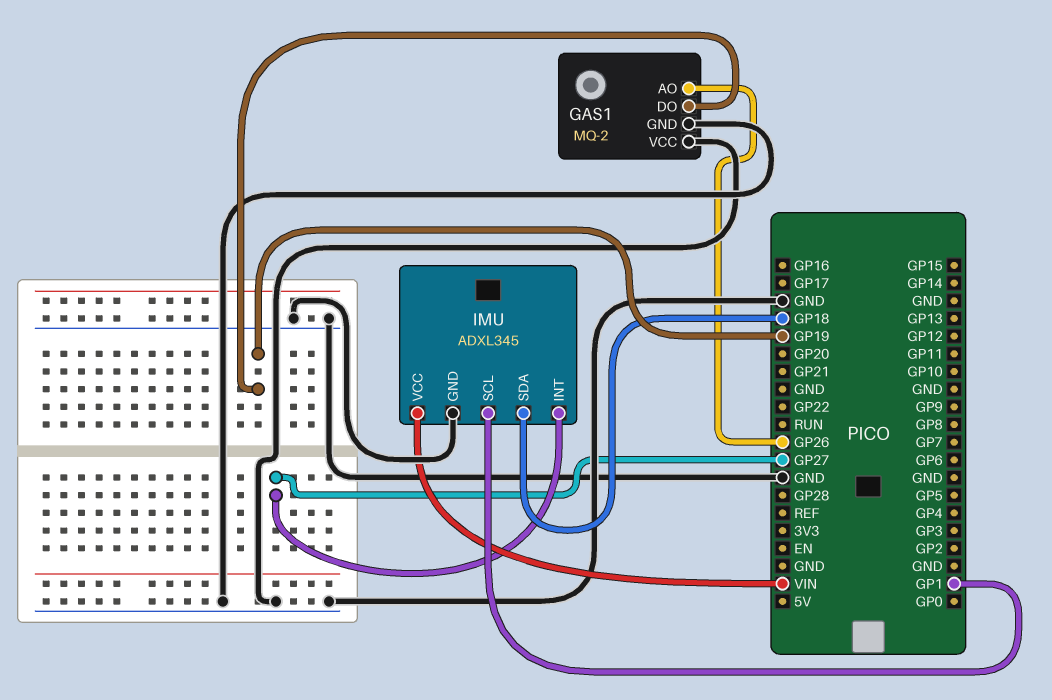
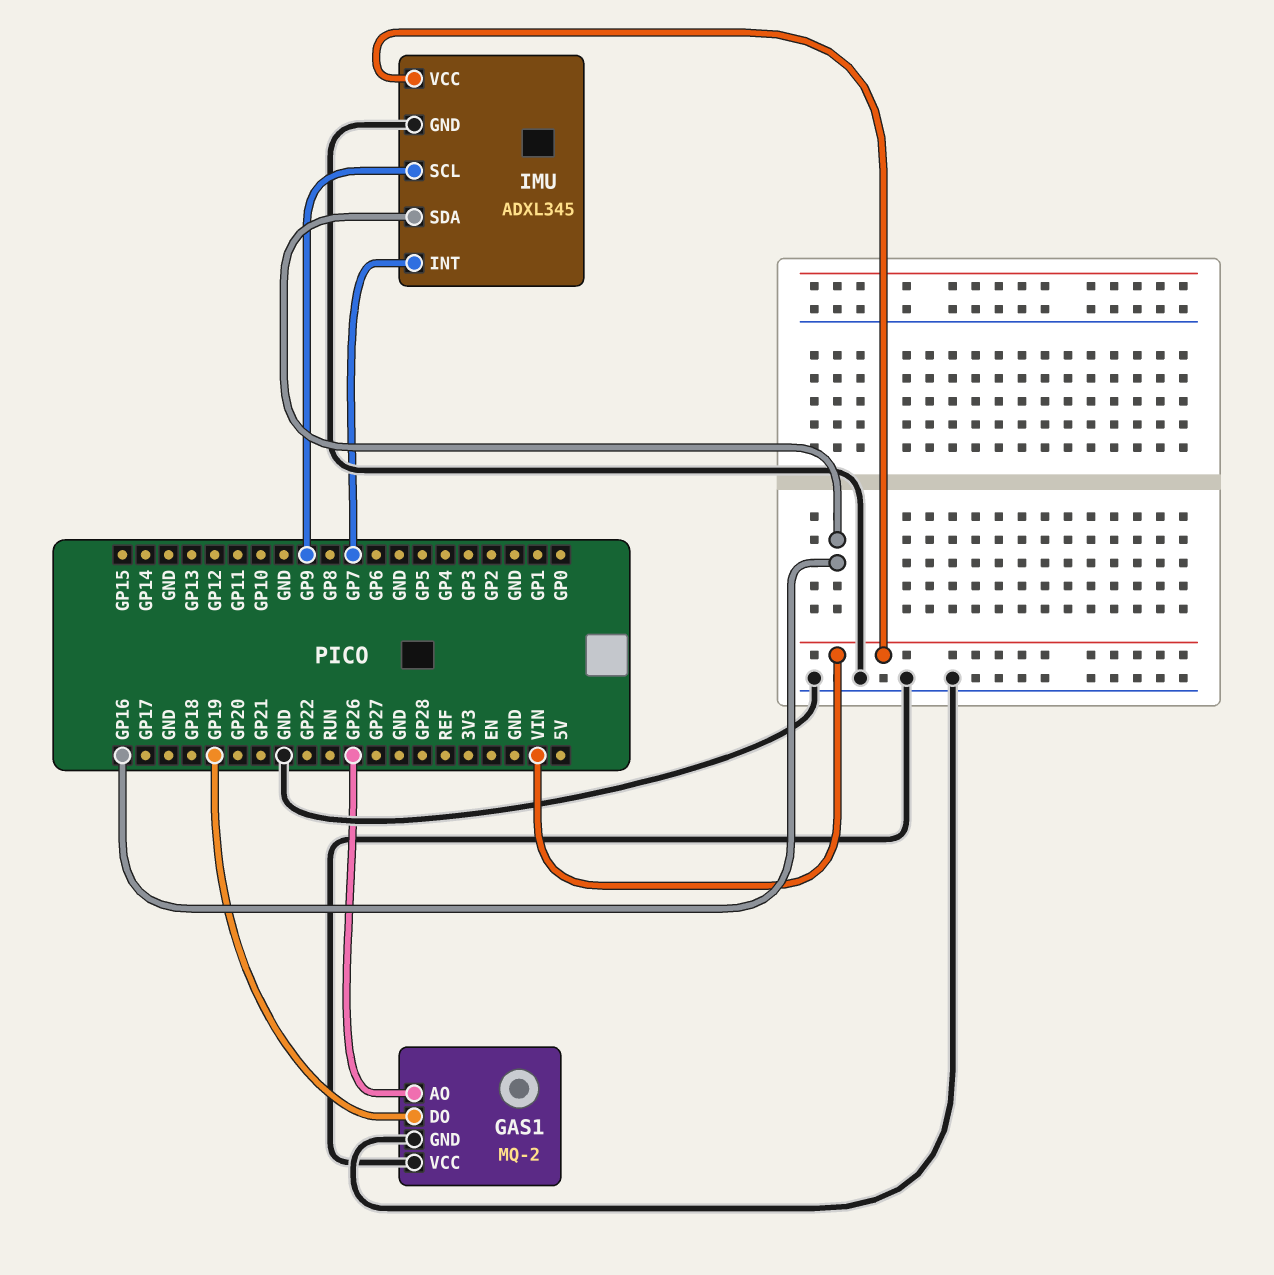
IMU pin INT: GP27 -> GP7
IMU pin SCL: GP1 -> GP9
IMU pin SDA: GP18 -> GP16

